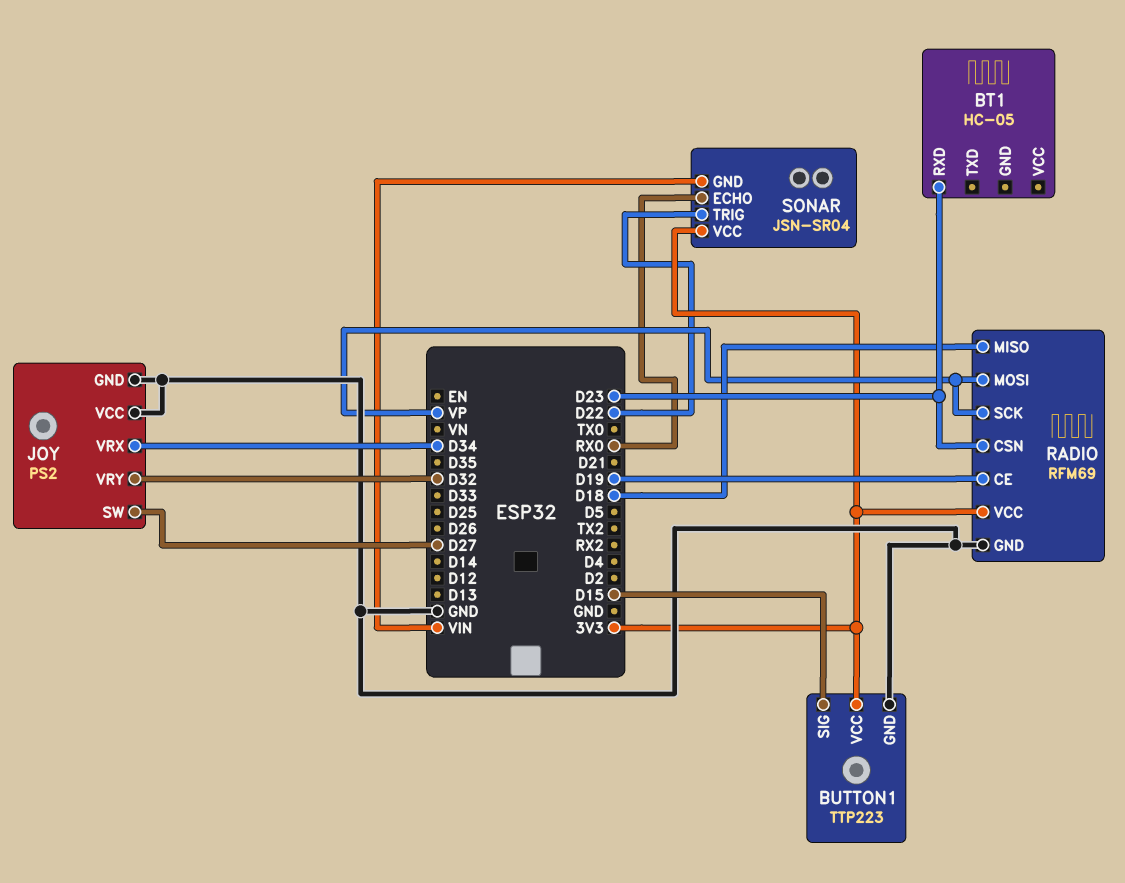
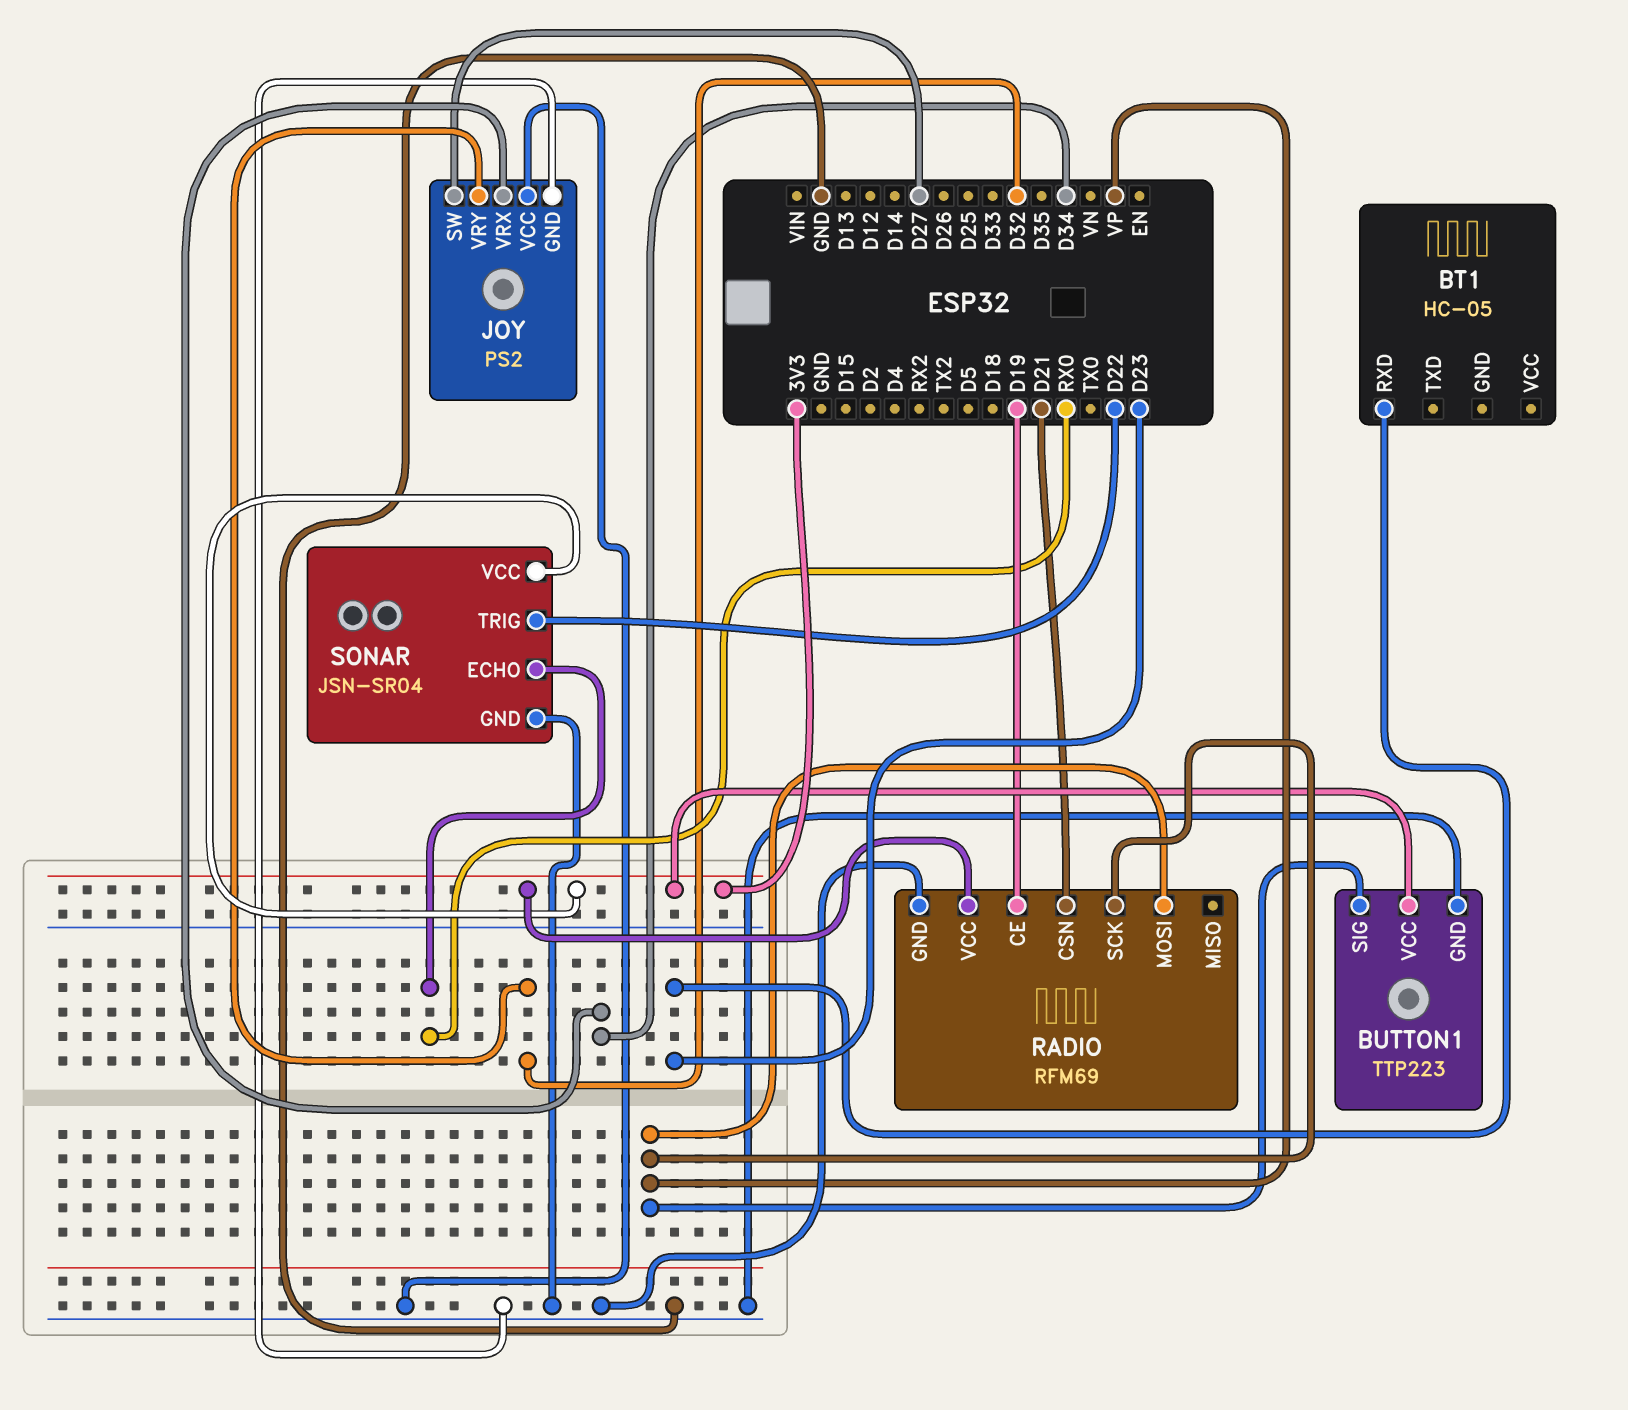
BUTTON1 pin SIG: D15 -> VP
RADIO pin CSN: D23 -> D21
RADIO pin MISO: D18 -> none
SONAR pin GND: VIN -> GND

